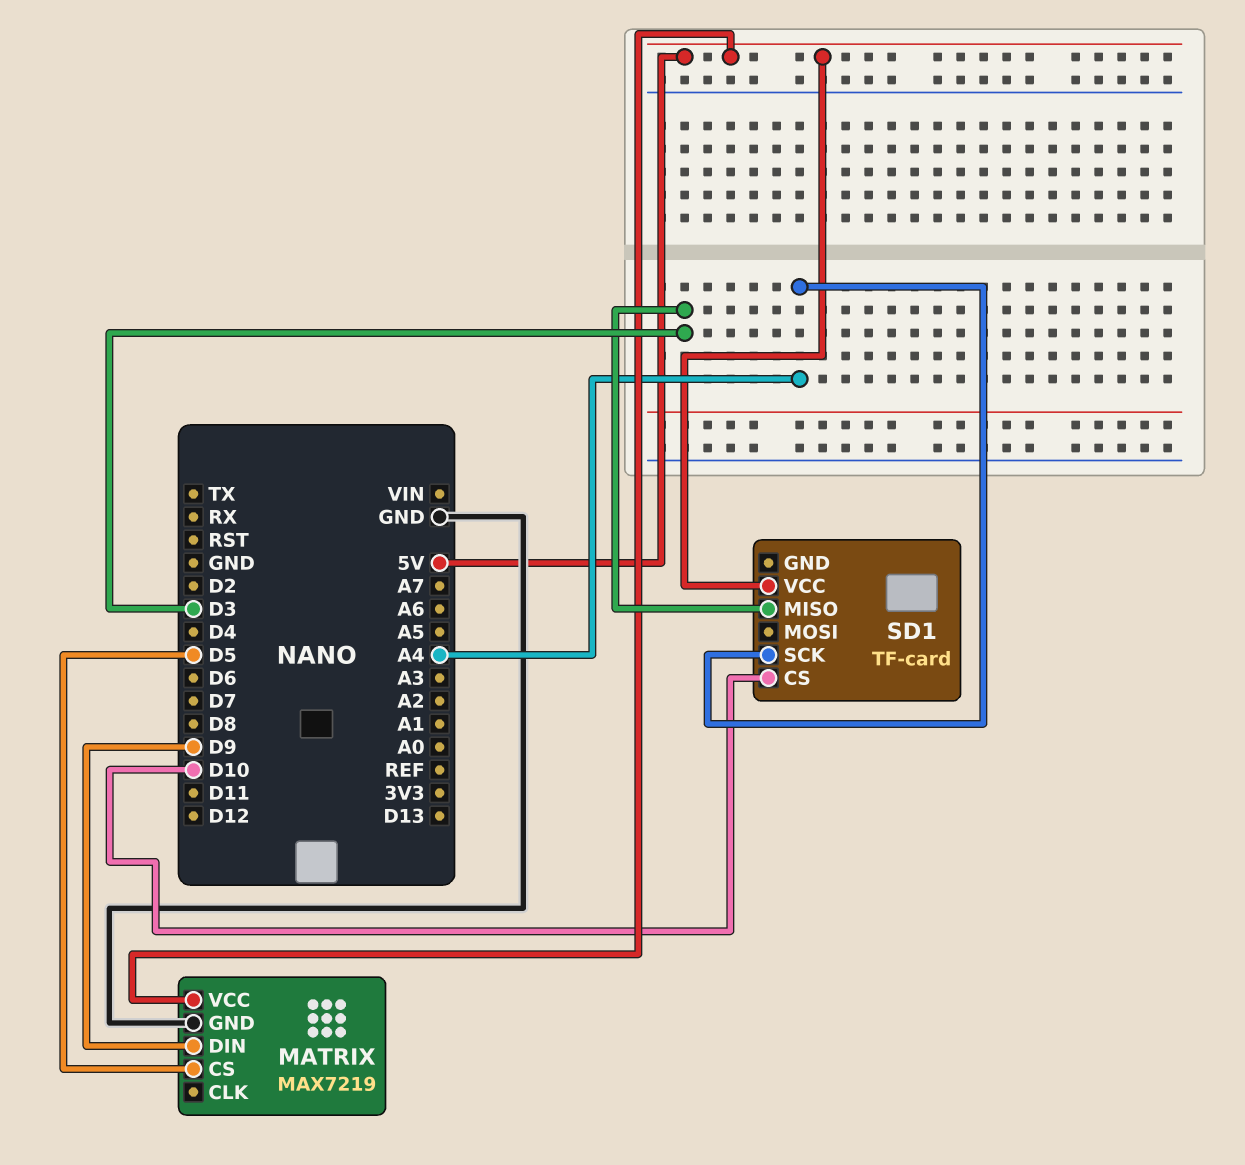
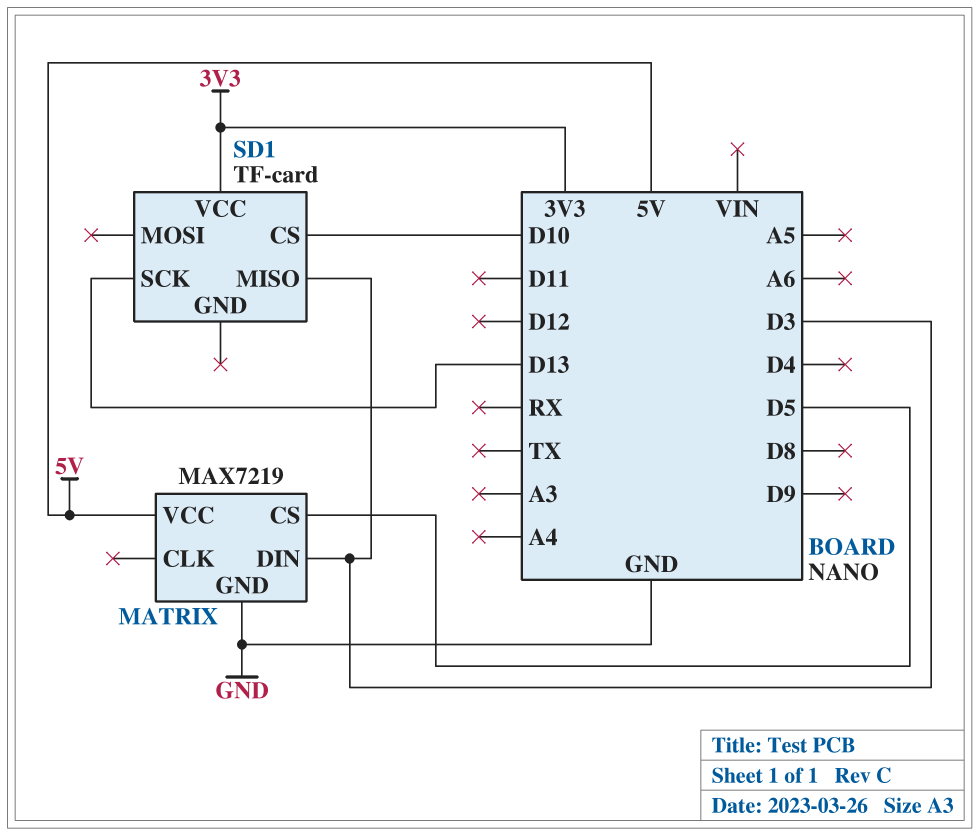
MATRIX pin DIN: D9 -> D3
SD1 pin SCK: A4 -> D13
SD1 pin VCC: 5V -> 3V3

